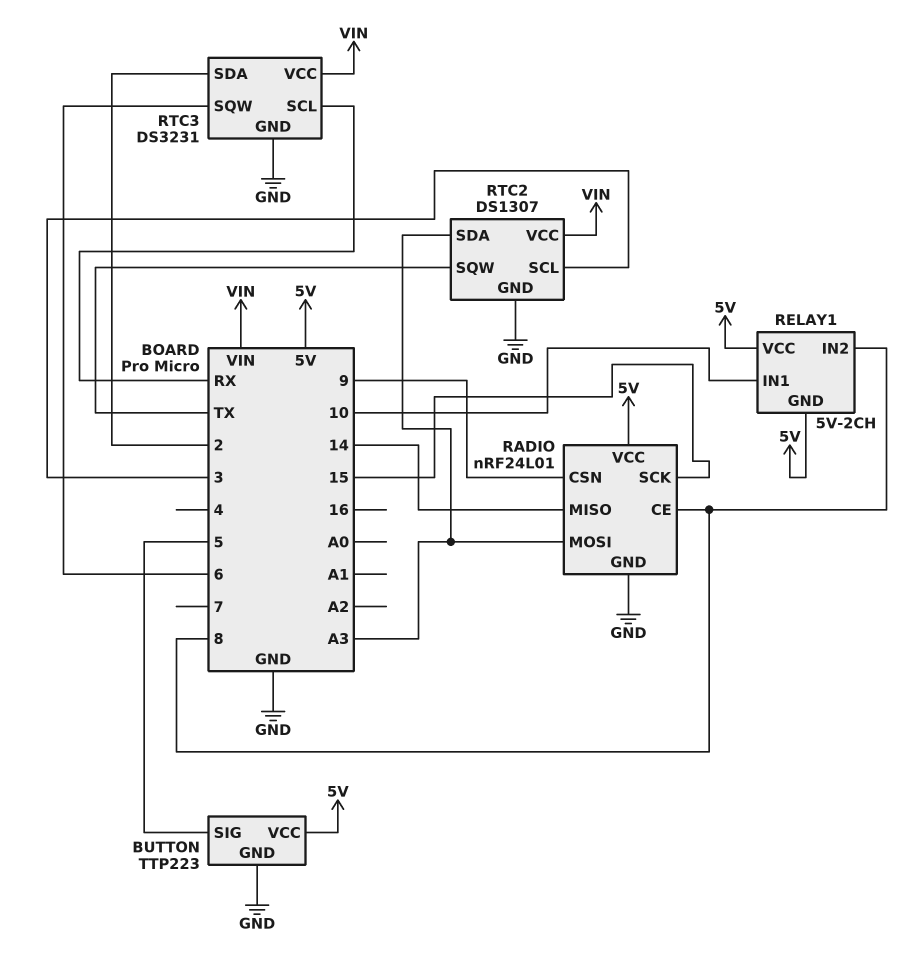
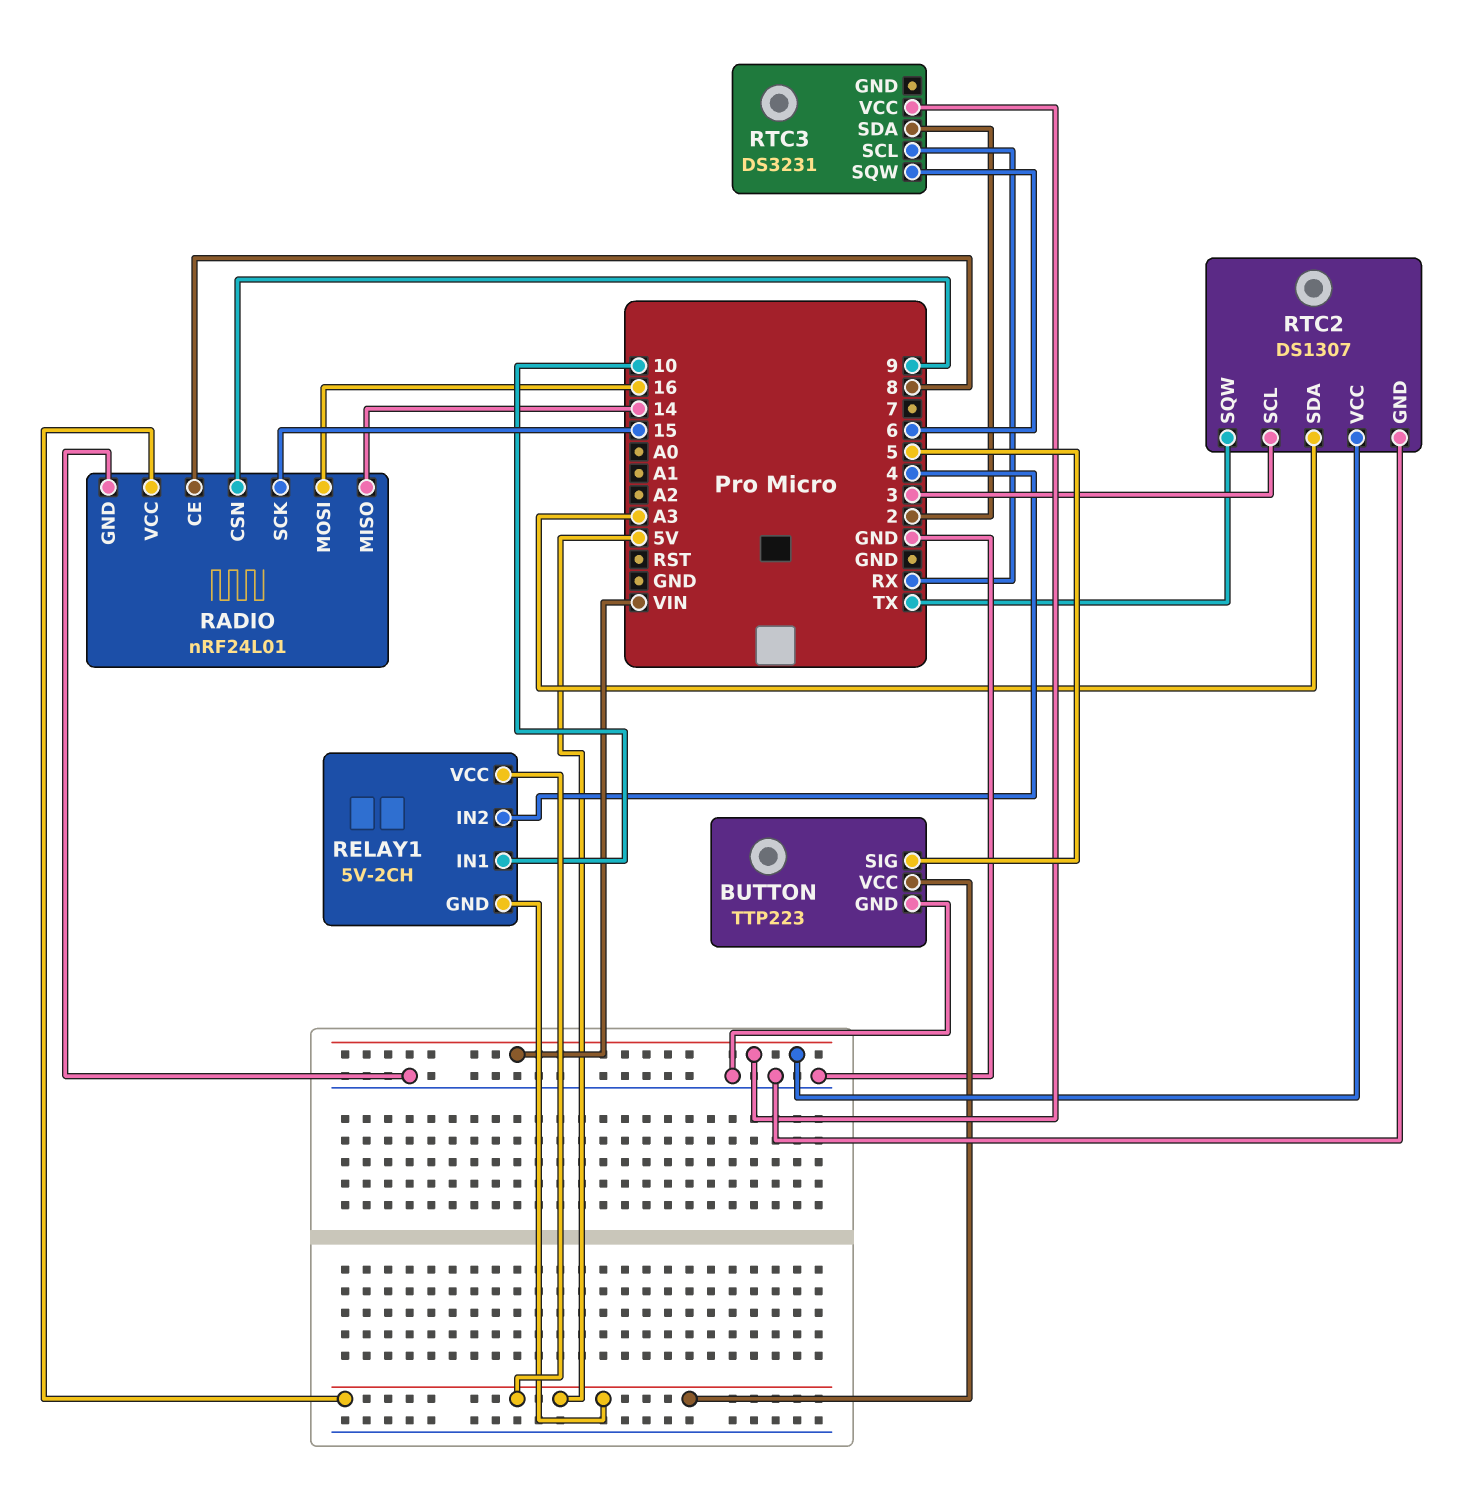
RADIO pin MOSI: A3 -> 16
RELAY1 pin IN2: 8 -> 4
RTC3 pin GND: GND -> none

